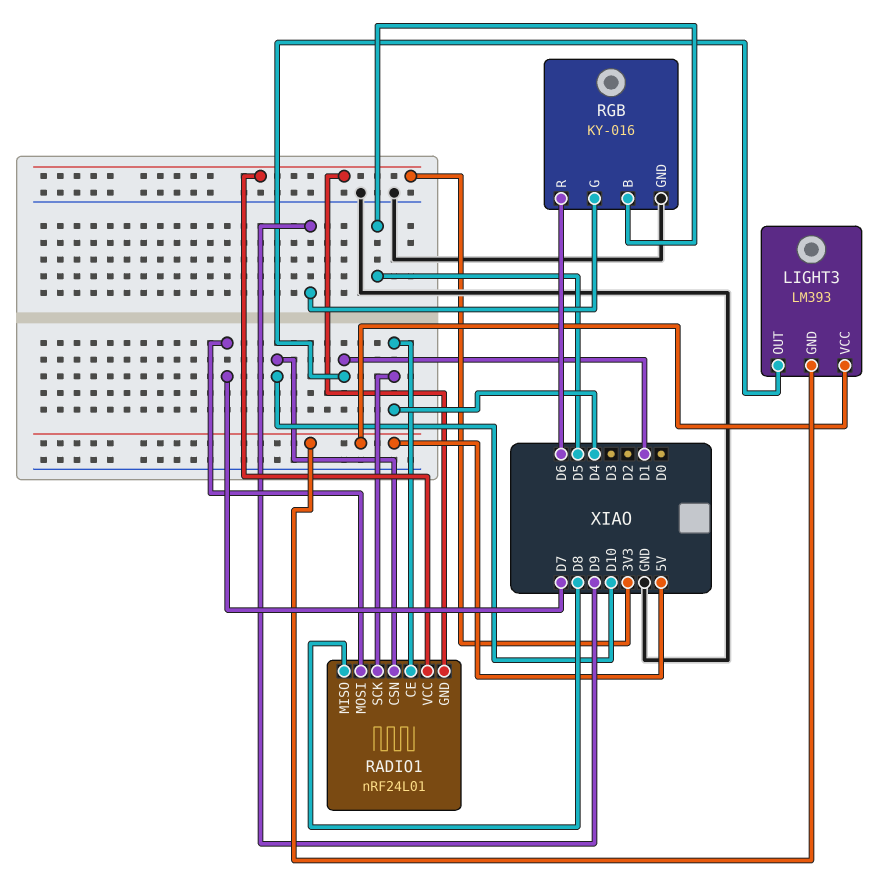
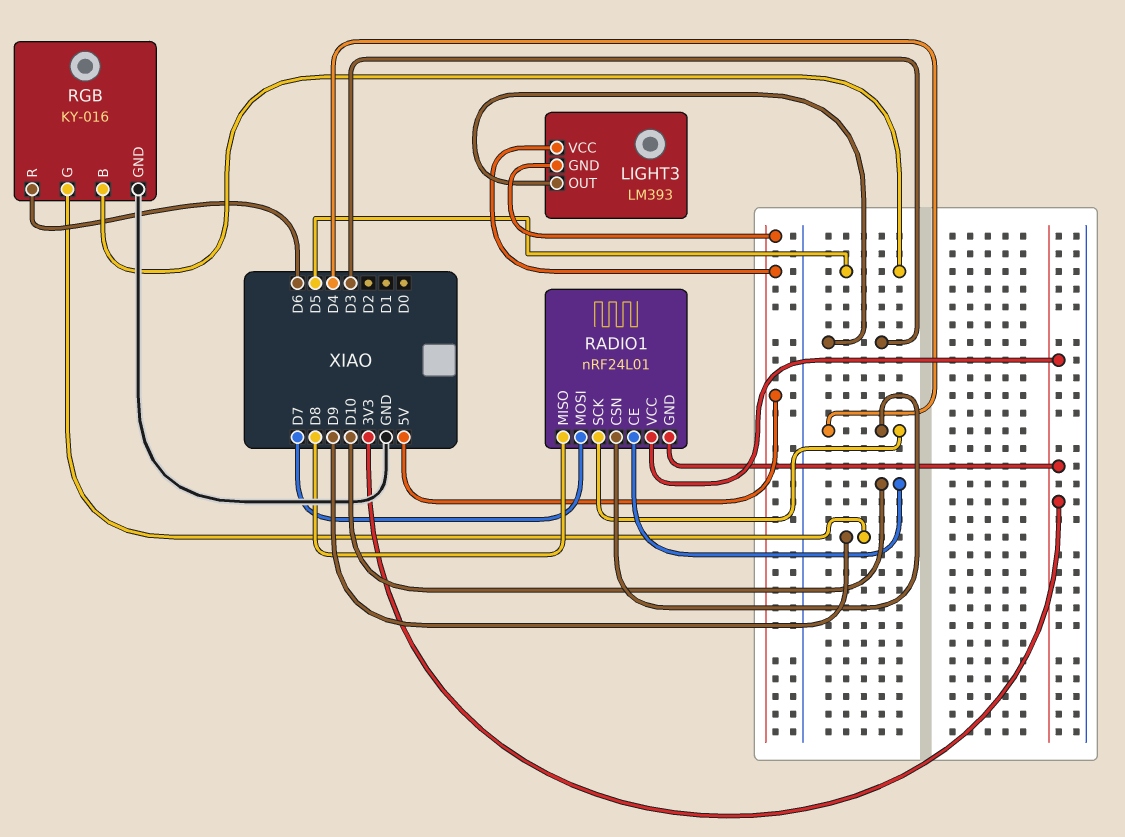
LIGHT3 pin OUT: D1 -> D3
RADIO1 pin CE: D4 -> D10
RADIO1 pin CSN: D10 -> D4

